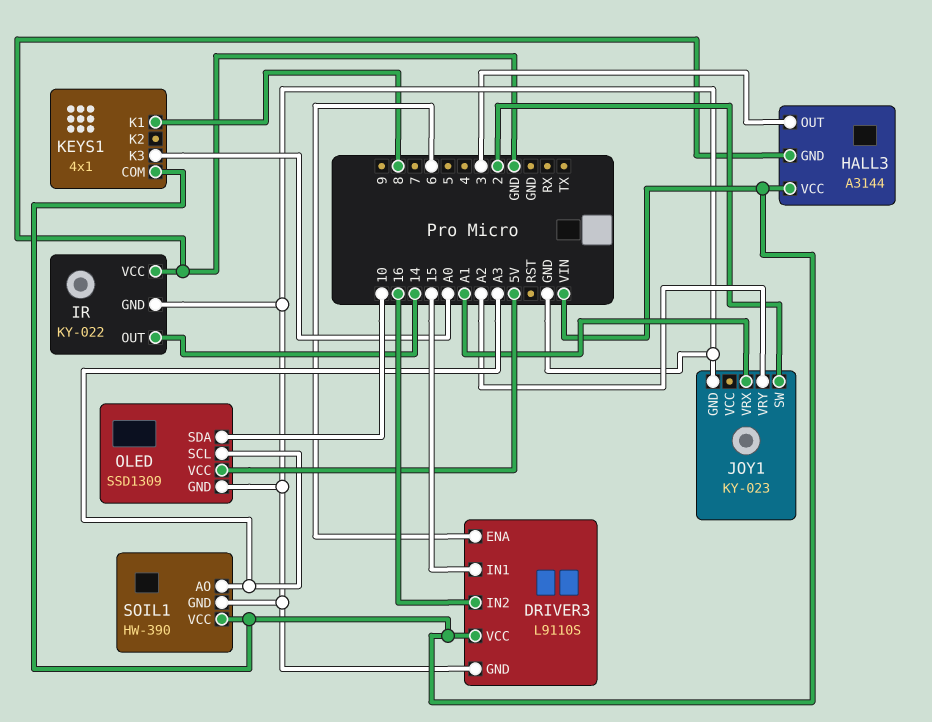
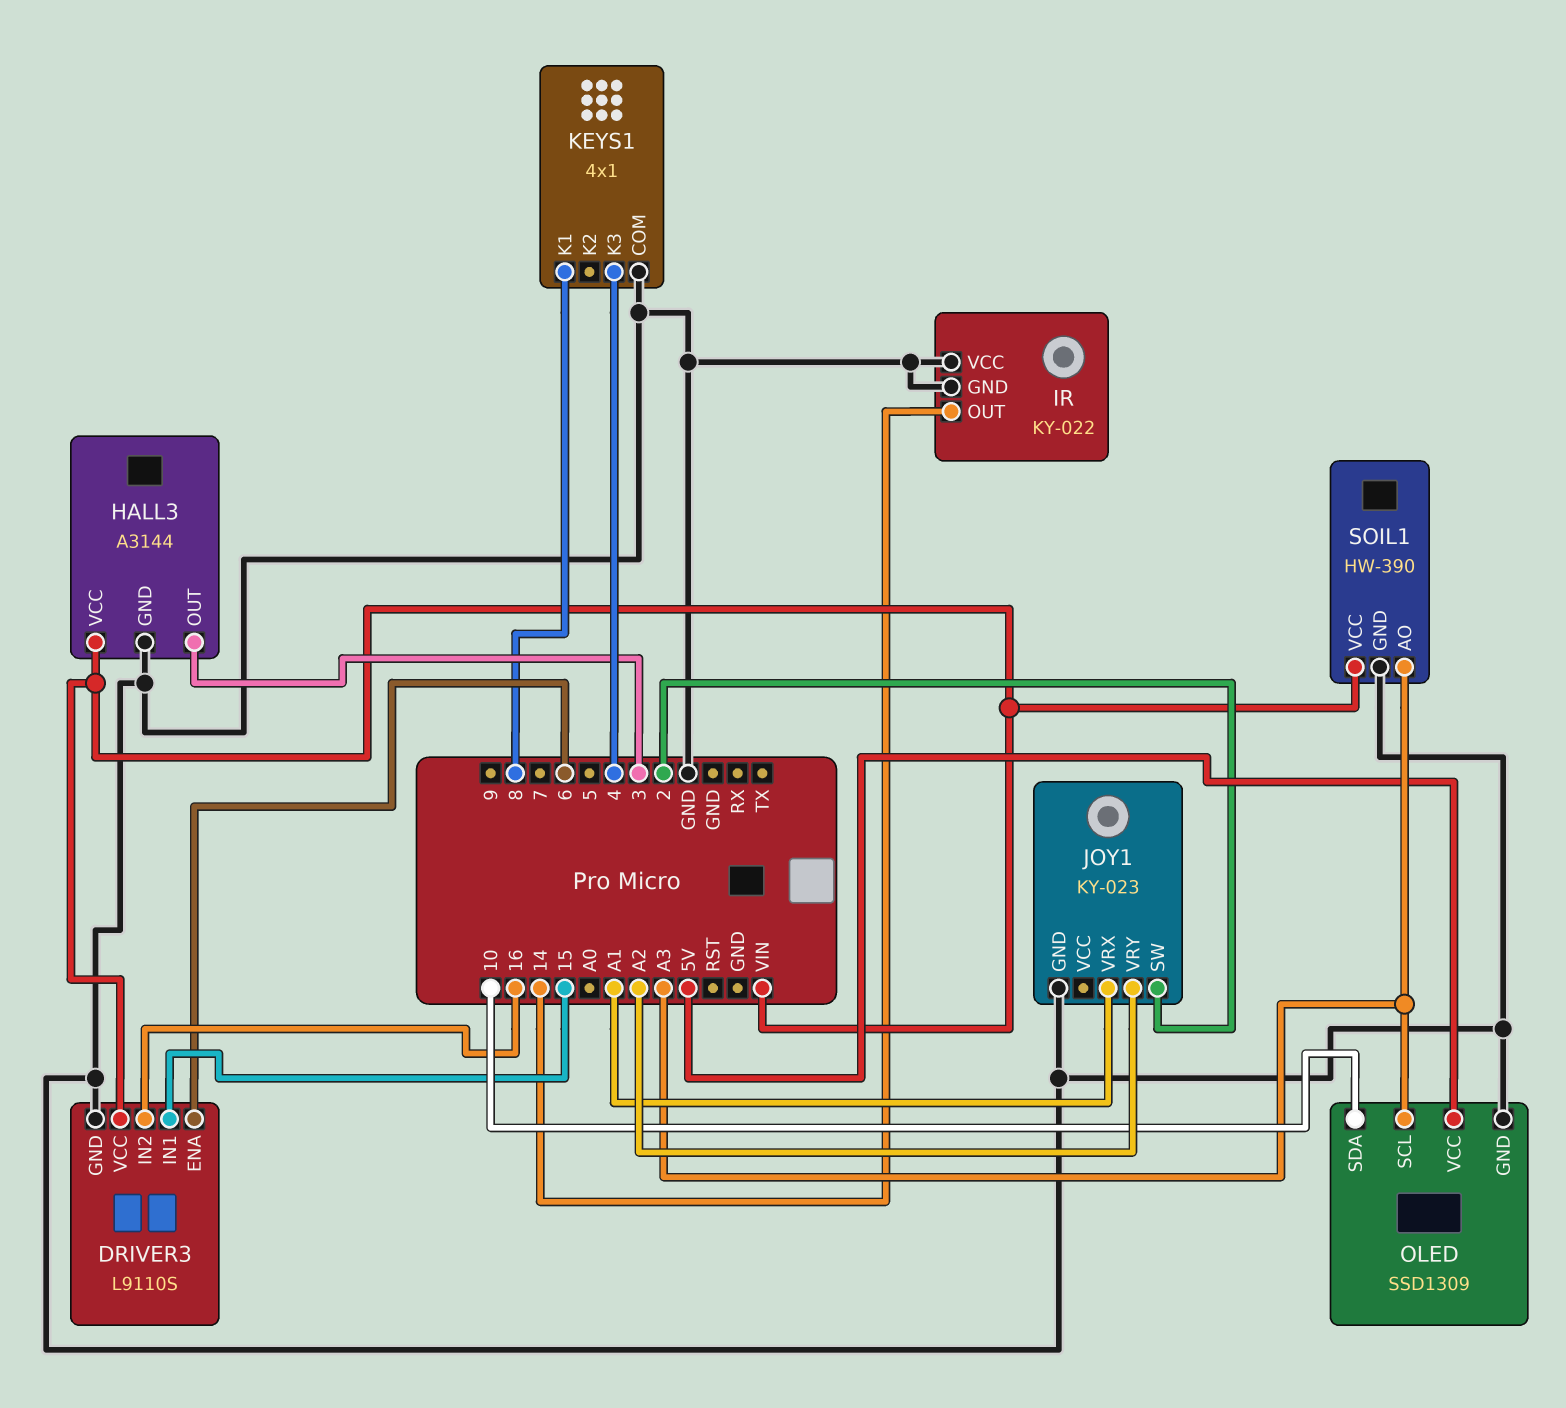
KEYS1 pin COM: VIN -> GND
KEYS1 pin K3: A0 -> 4

